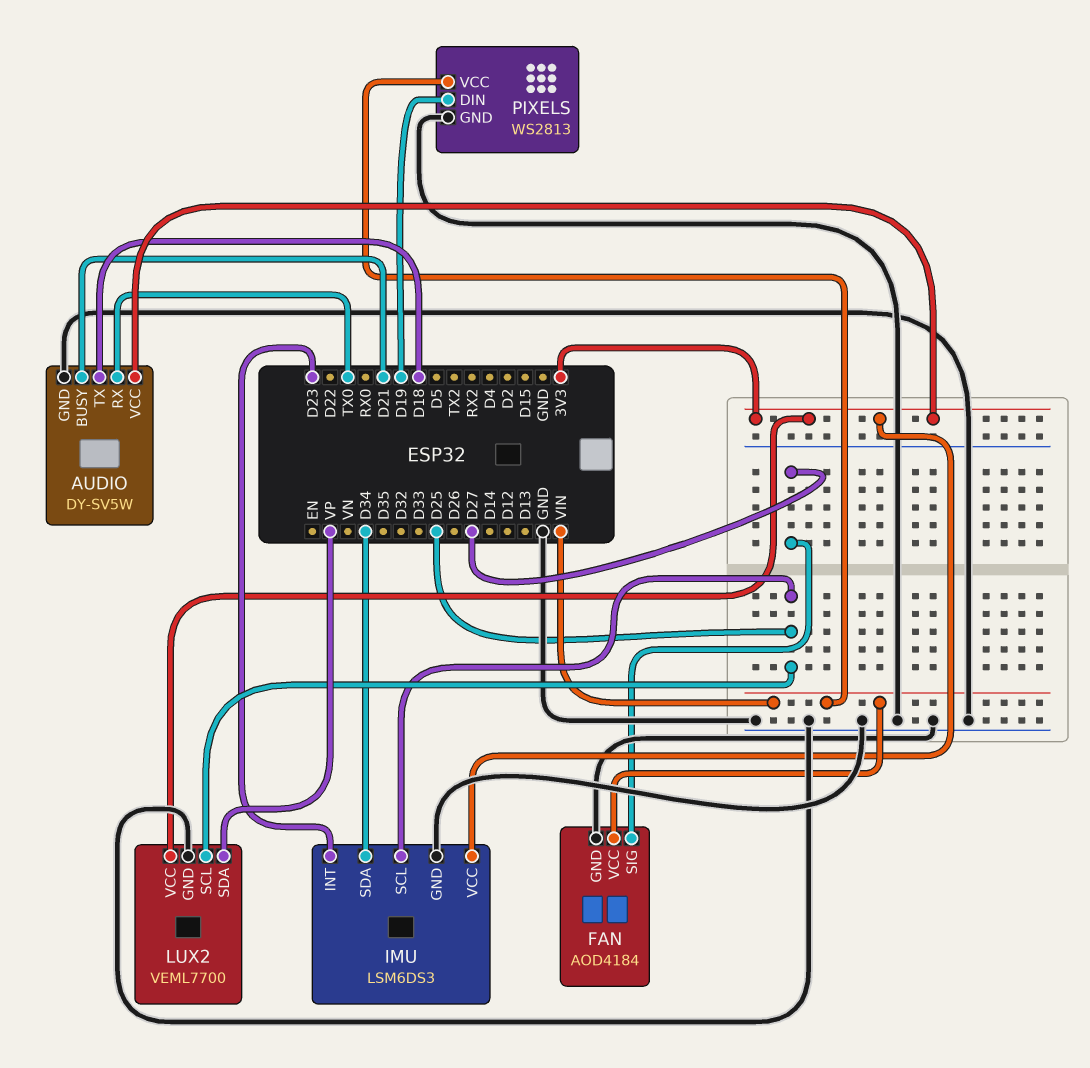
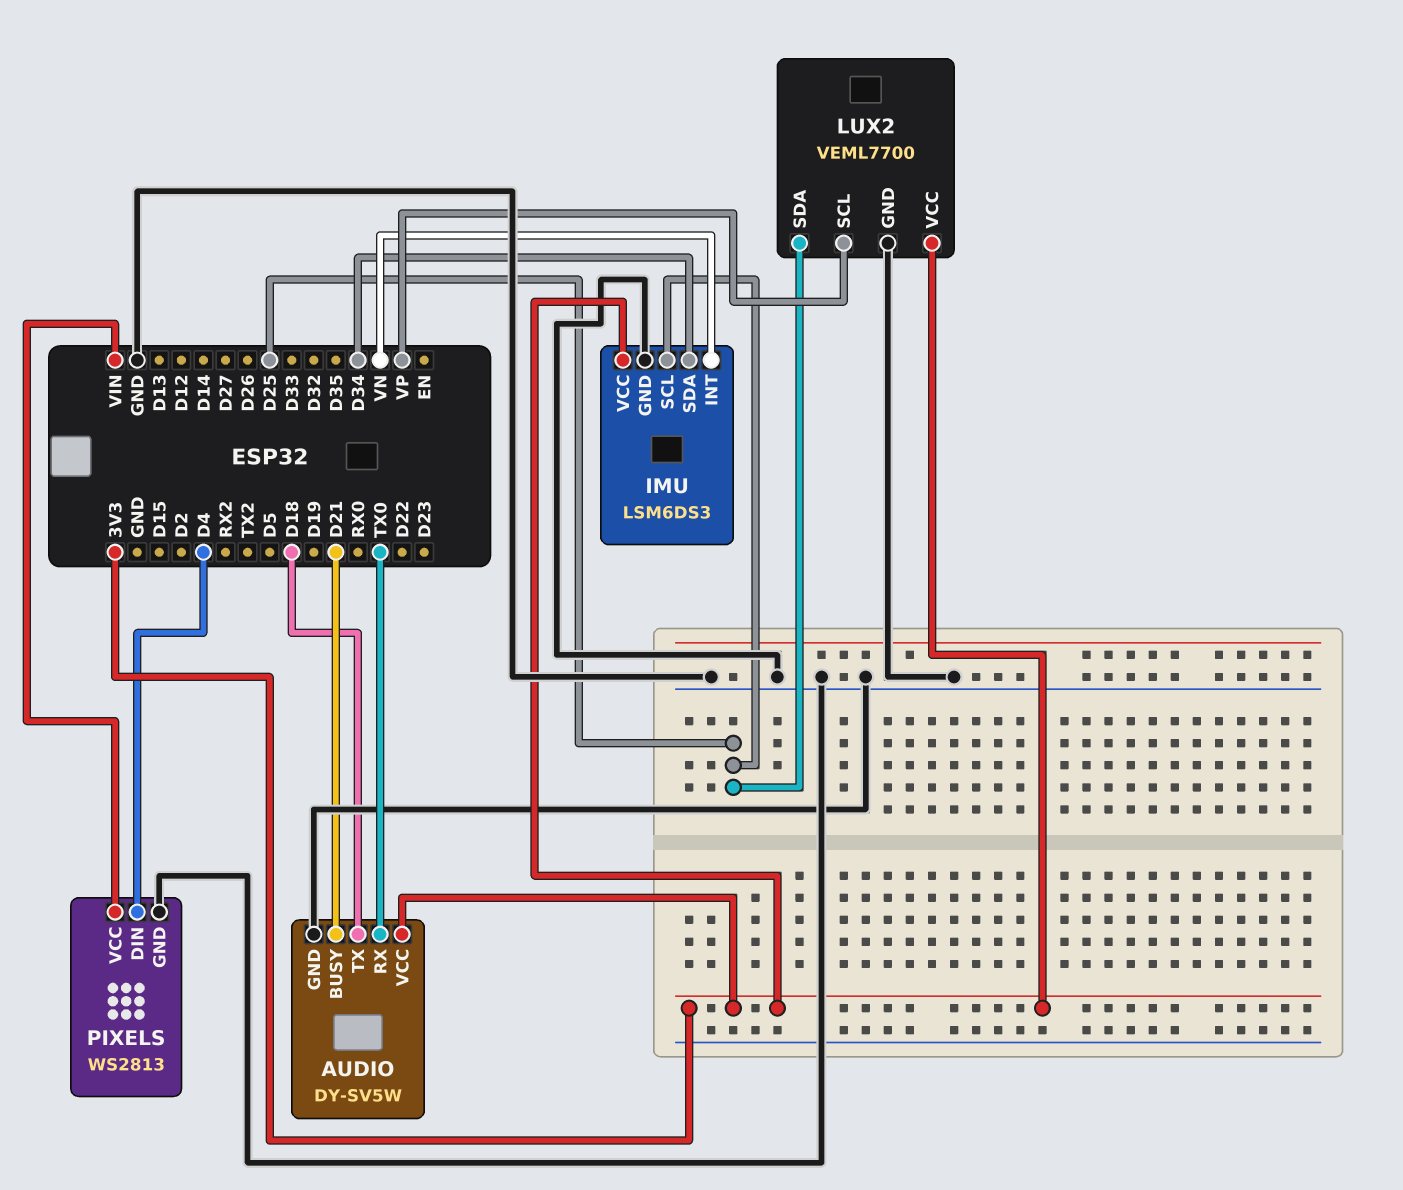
FAN: AOD4184 -> none
FAN pin GND: GND -> none
FAN pin SIG: D27 -> none
FAN pin VCC: VIN -> none
IMU pin INT: D23 -> VN
LUX2 pin SCL: D25 -> VP
LUX2 pin SDA: VP -> D25
PIXELS pin DIN: D19 -> D4

